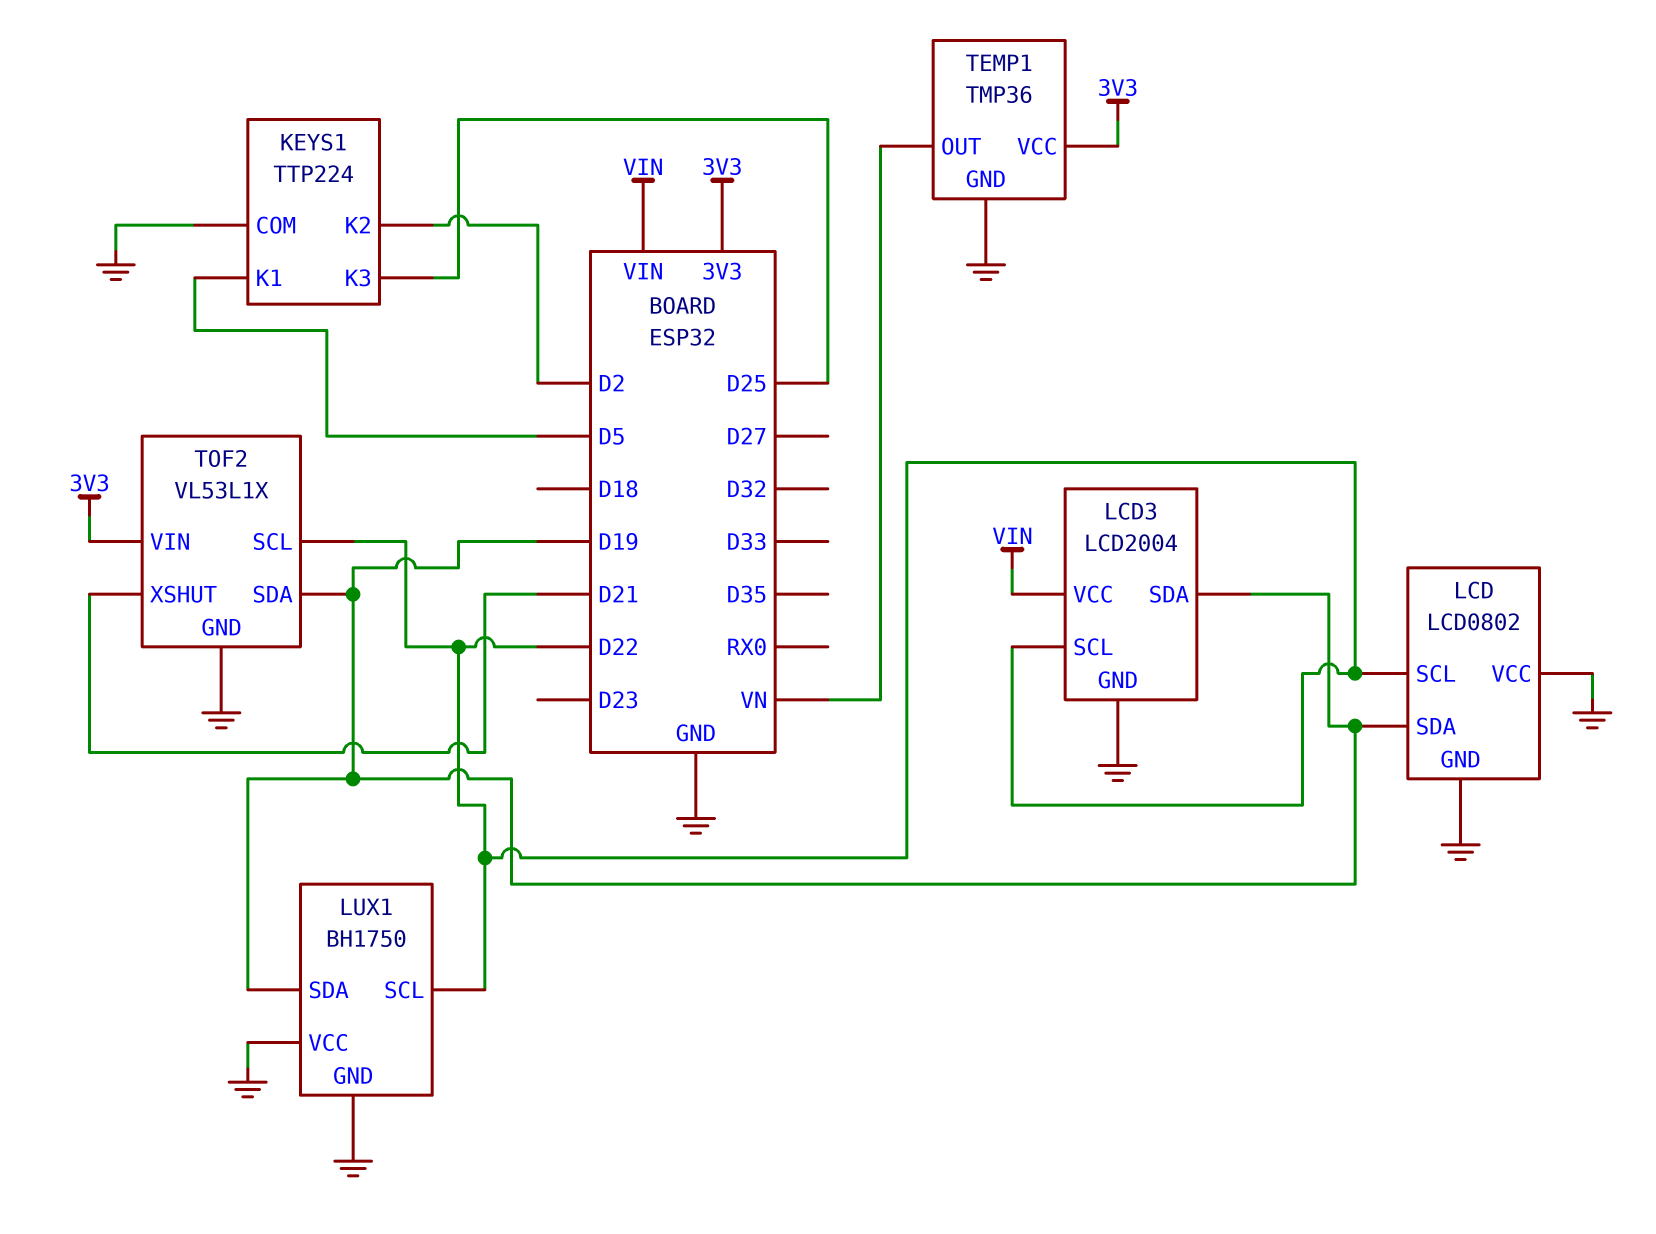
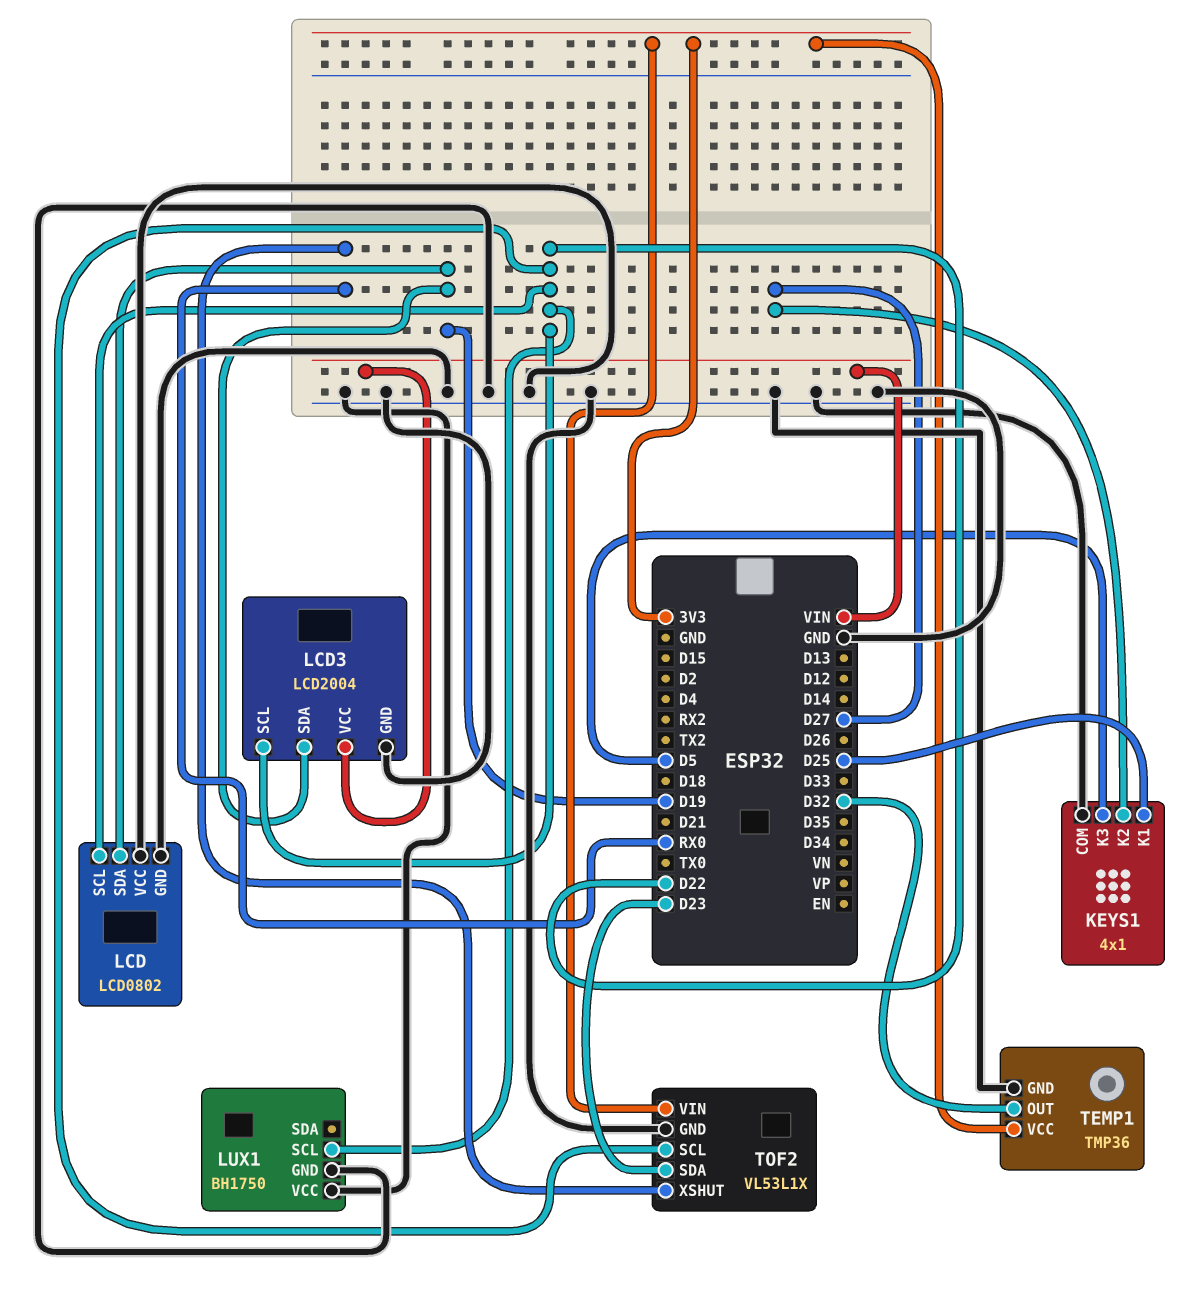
KEYS1: TTP224 -> 4x1
KEYS1 pin K1: D5 -> D25
KEYS1 pin K2: D2 -> D27
KEYS1 pin K3: D25 -> D5
LUX1 pin SDA: D19 -> none
TEMP1 pin OUT: VN -> D32
TOF2 pin SDA: D19 -> D23
TOF2 pin XSHUT: D21 -> RX0

